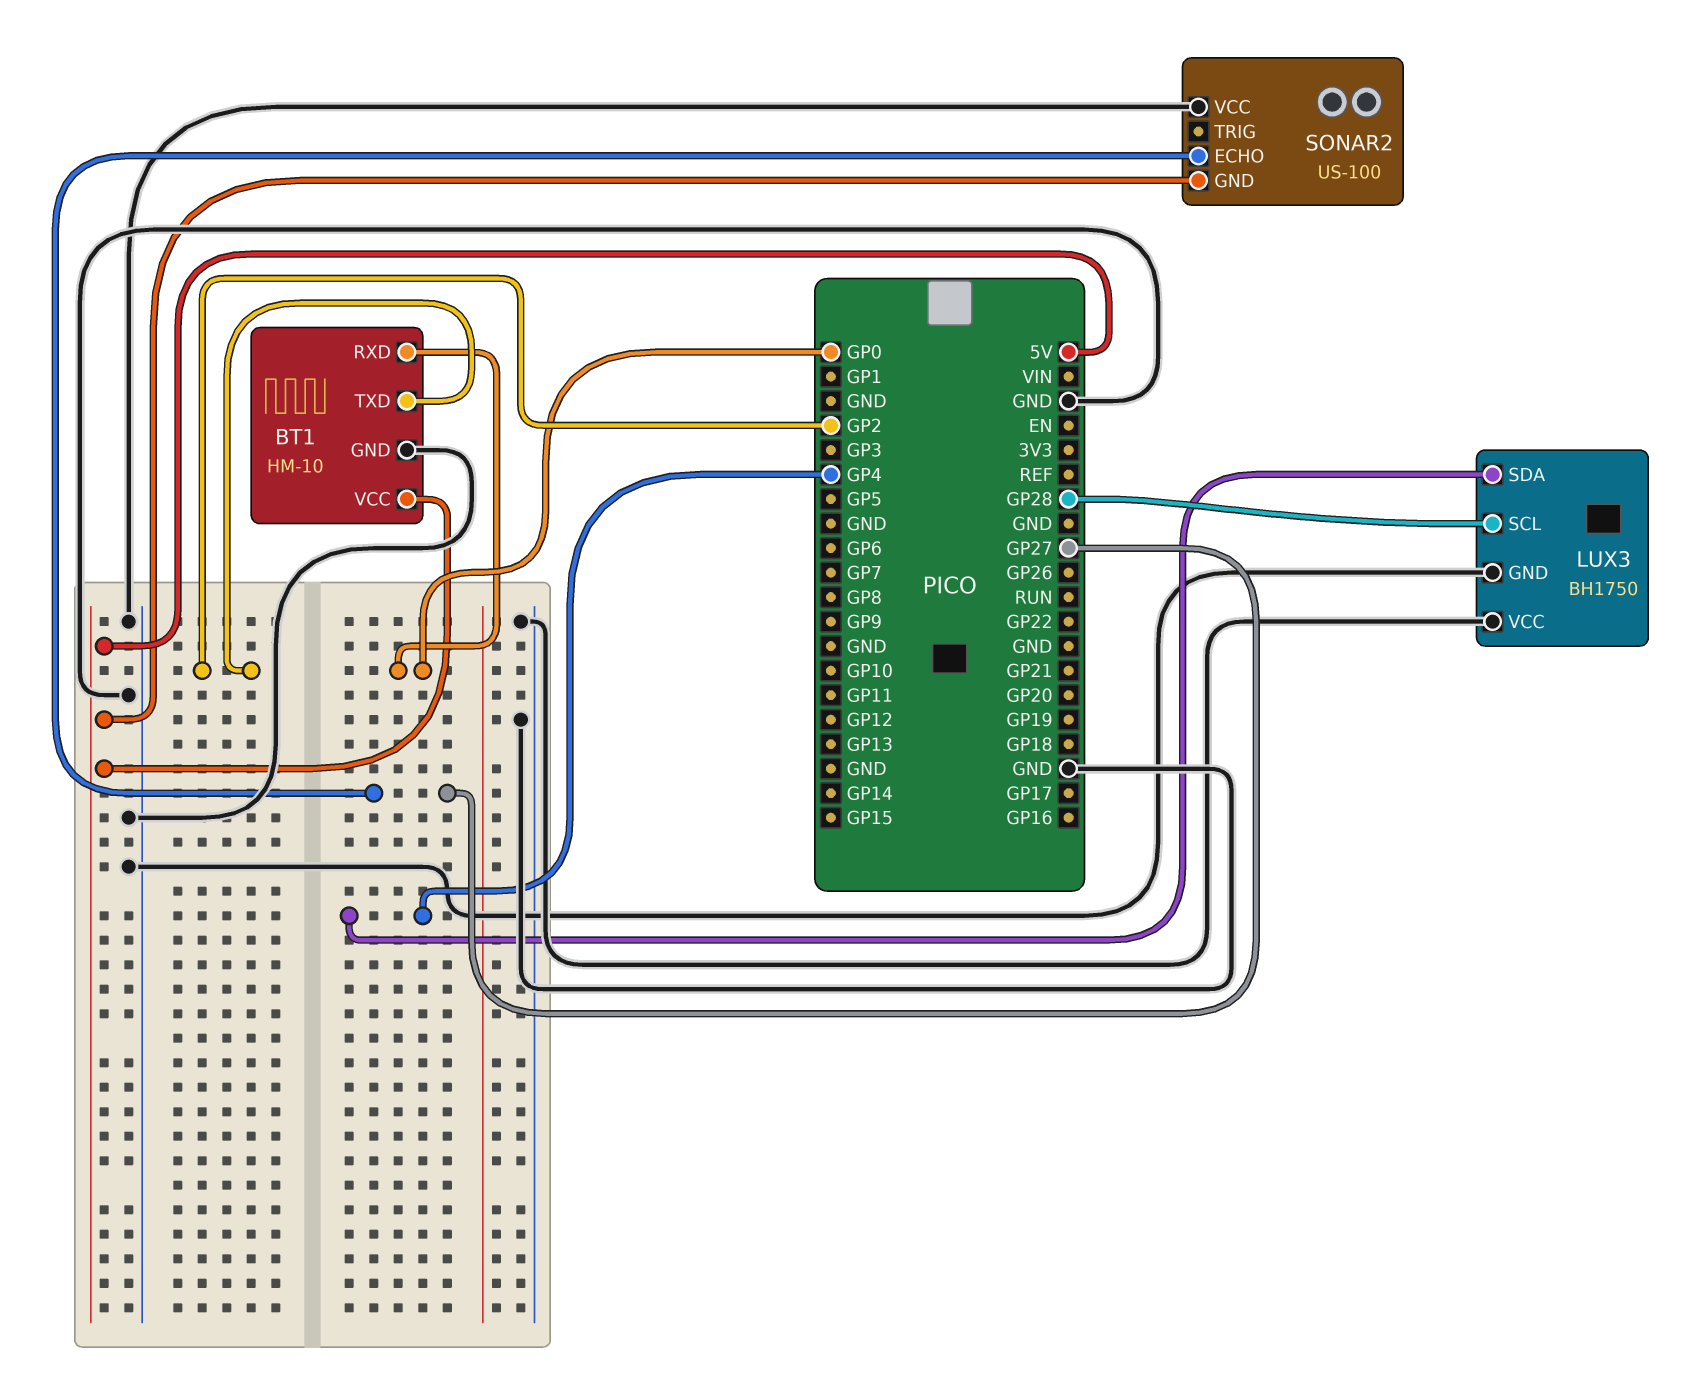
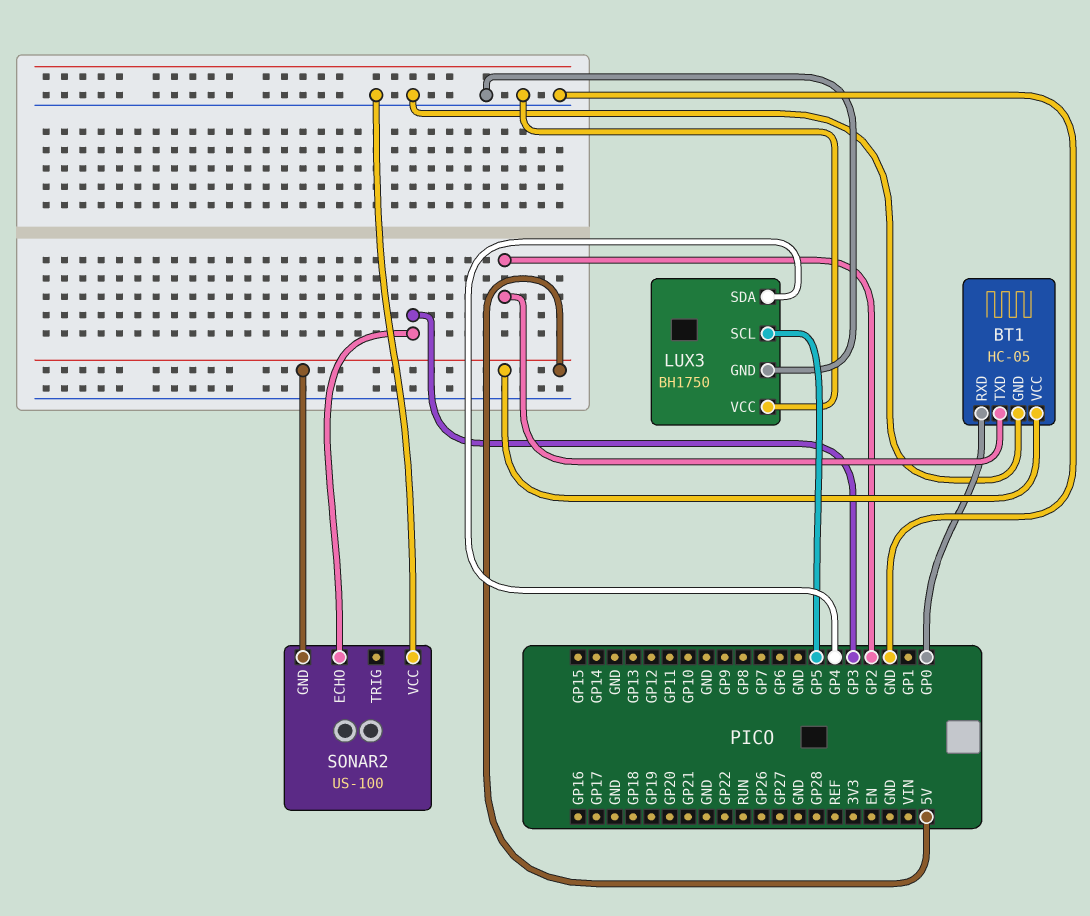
BT1: HM-10 -> HC-05
LUX3 pin SCL: GP28 -> GP5
SONAR2 pin ECHO: GP27 -> GP3

